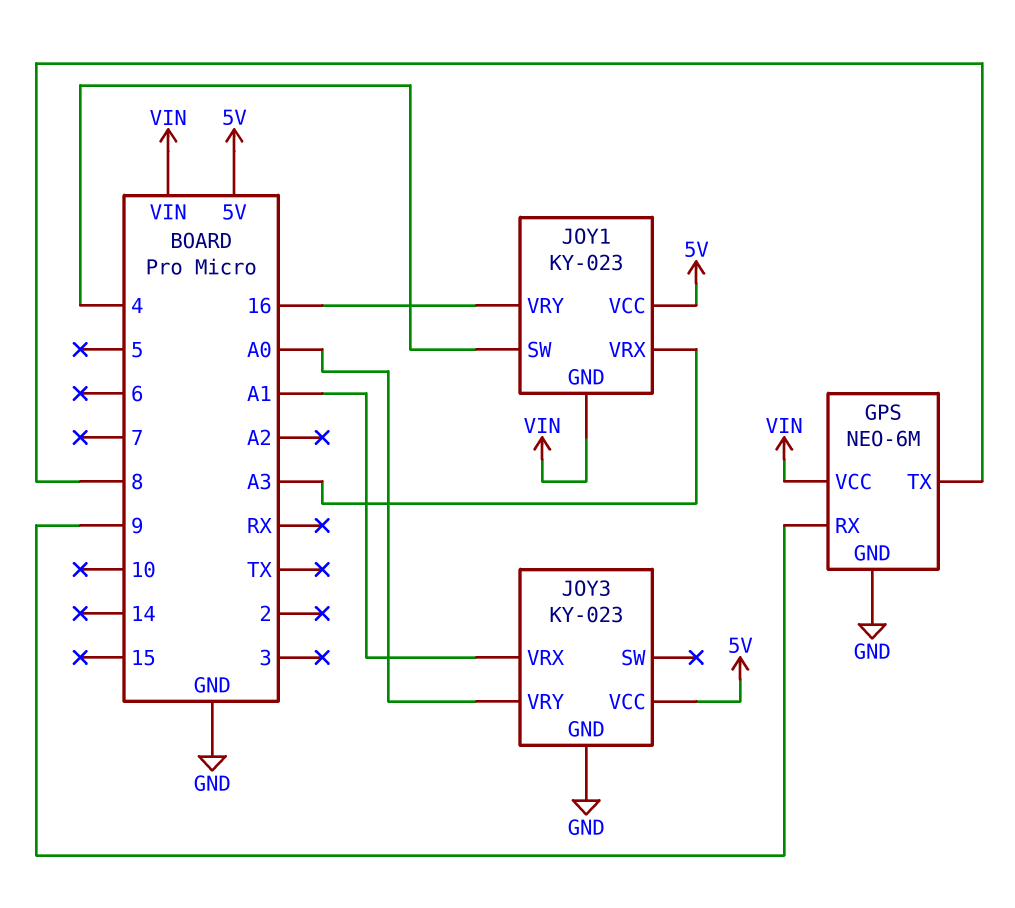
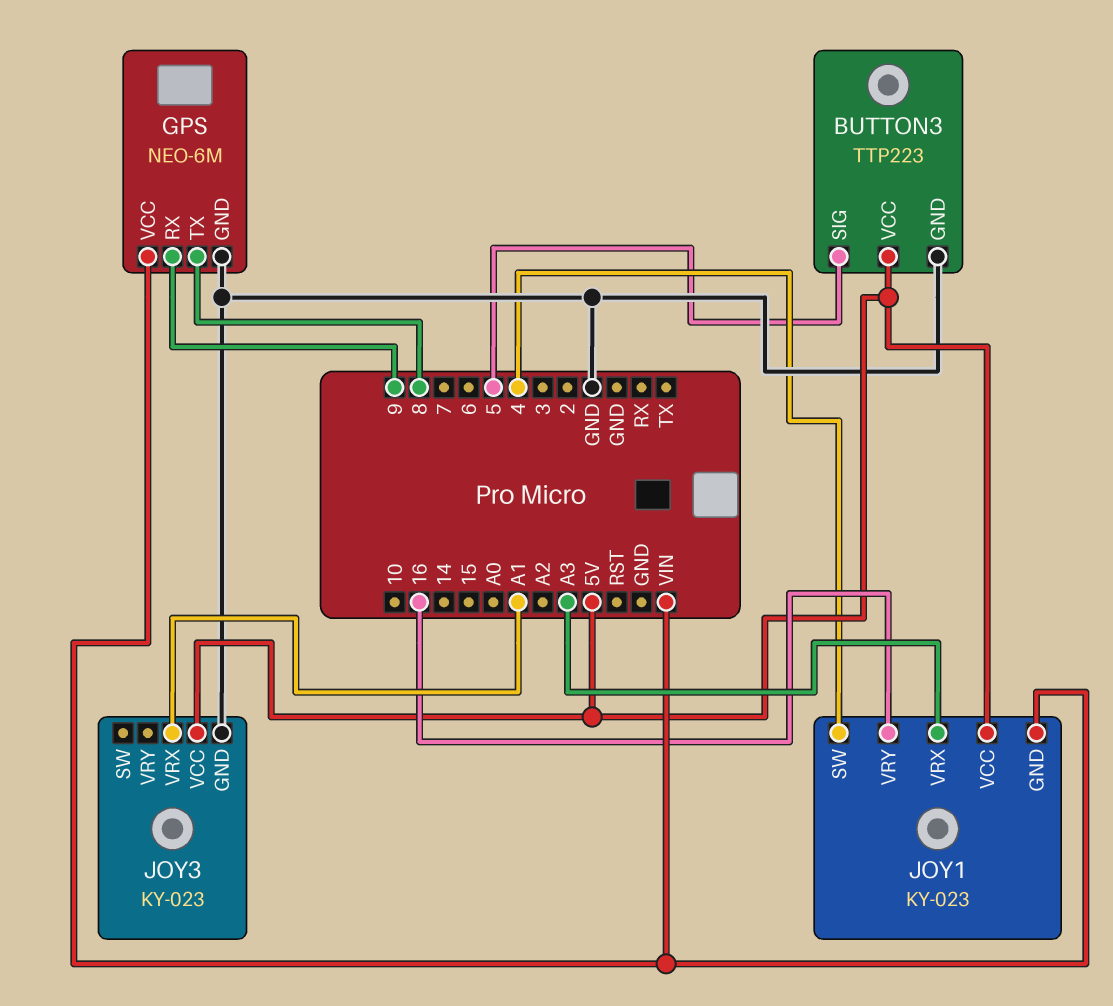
BUTTON3: none -> TTP223
BUTTON3 pin GND: none -> GND
BUTTON3 pin SIG: none -> 5
BUTTON3 pin VCC: none -> 5V
JOY3 pin VRY: A0 -> none

